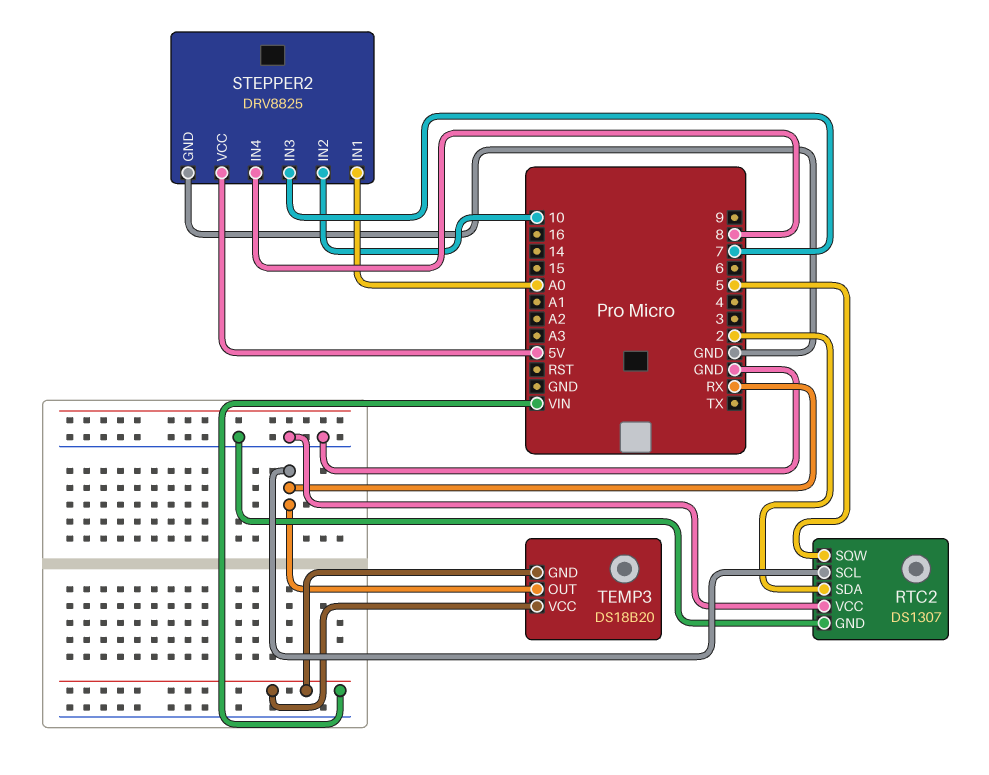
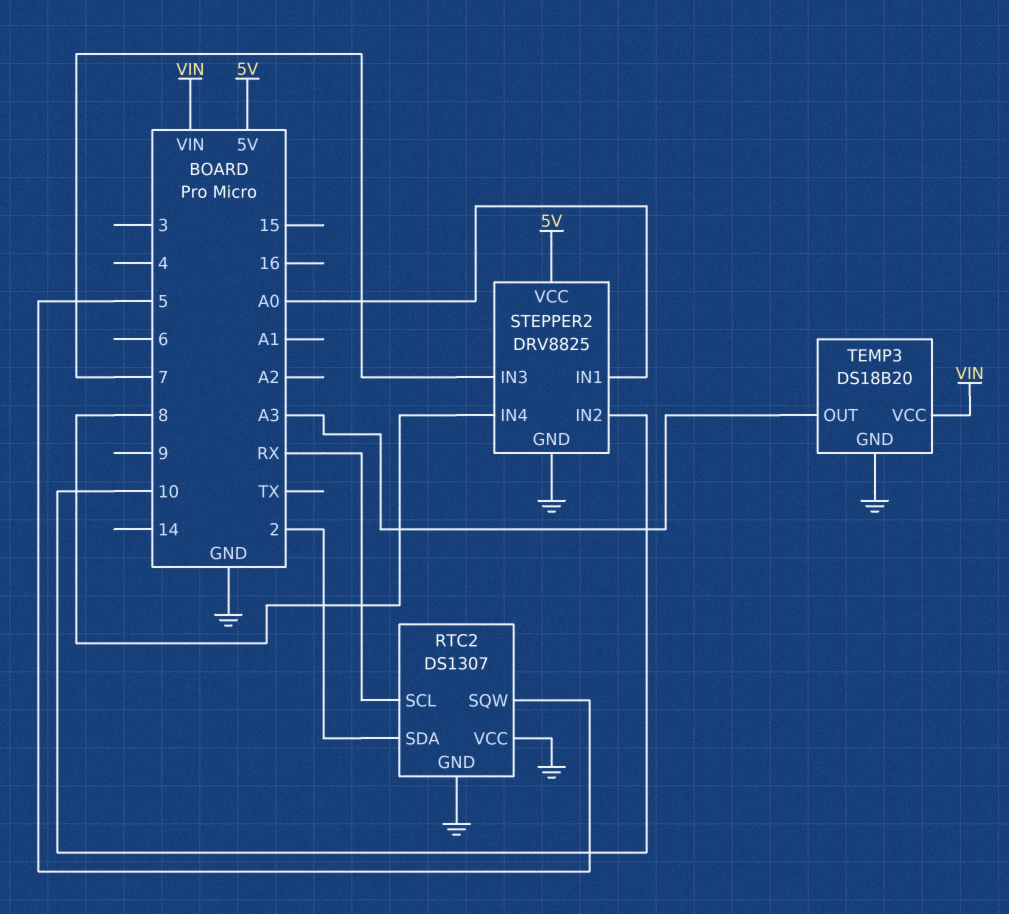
TEMP3 pin GND: VIN -> GND
TEMP3 pin OUT: RX -> A3

